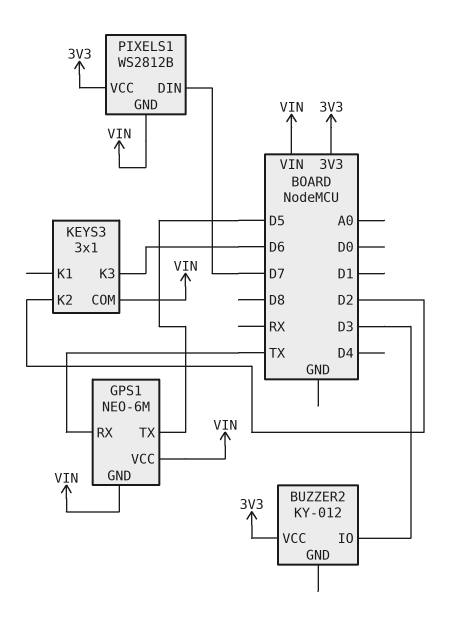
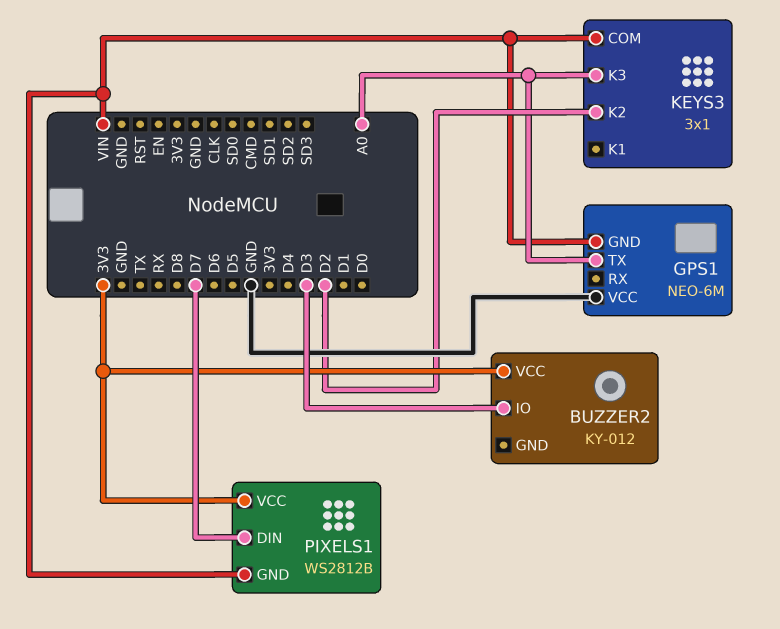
GPS1 pin RX: TX -> none
GPS1 pin TX: D5 -> A0
GPS1 pin VCC: VIN -> GND
KEYS3 pin K3: D6 -> A0

